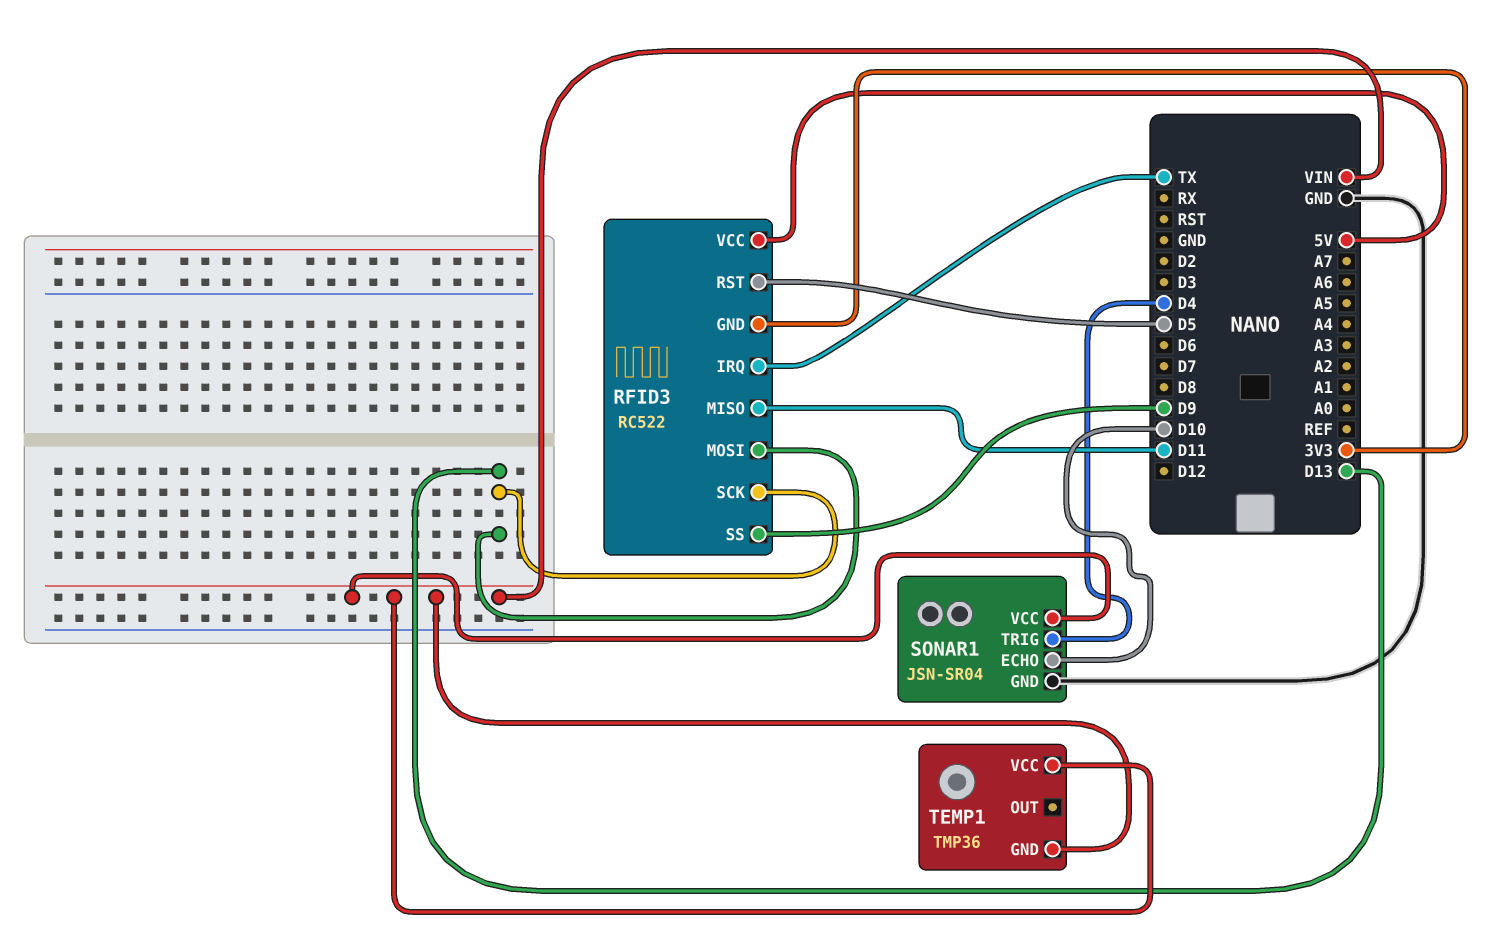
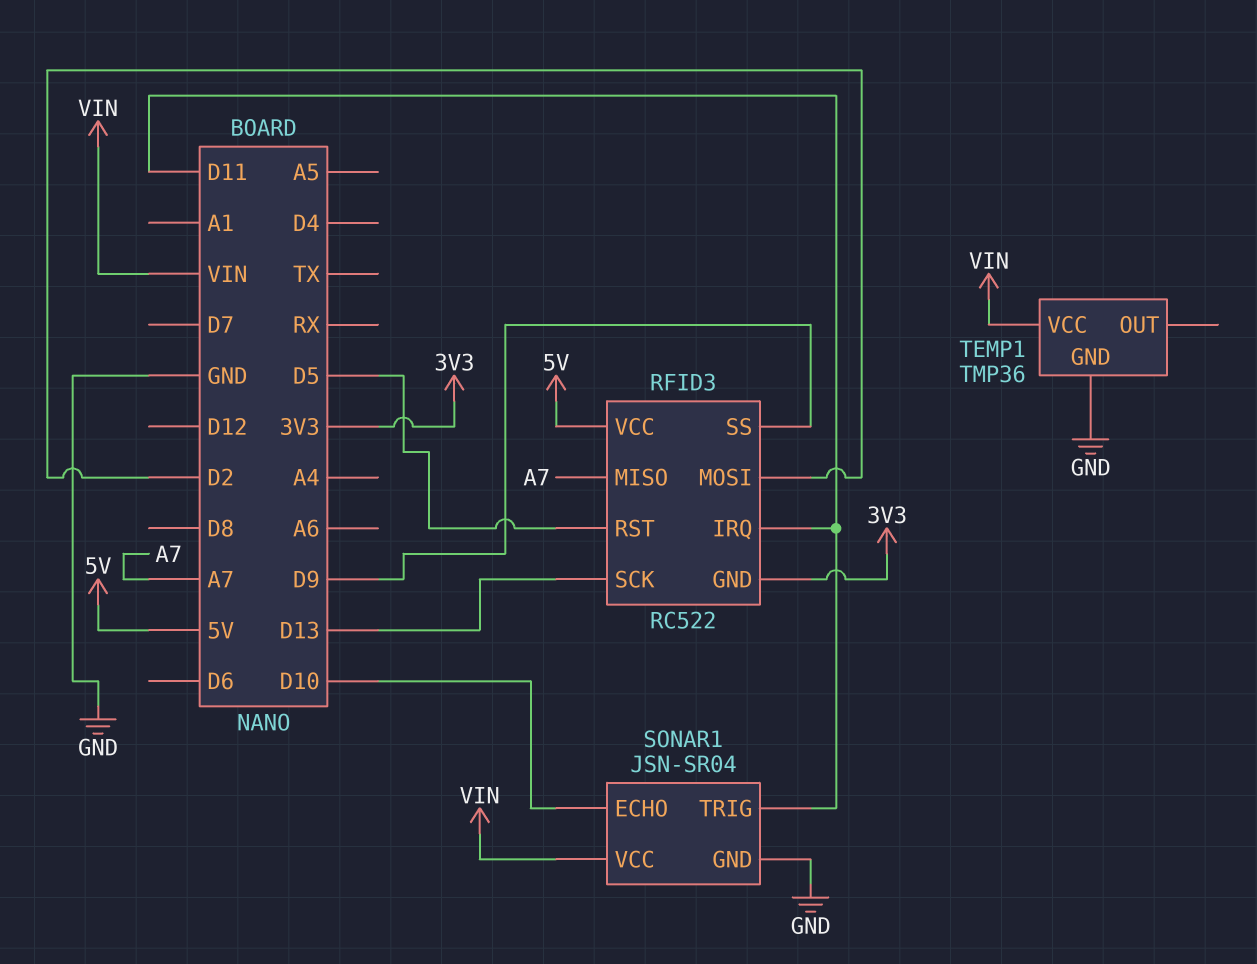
RFID3 pin IRQ: TX -> D11
RFID3 pin MISO: D11 -> A7
RFID3 pin MOSI: D13 -> D2
SONAR1 pin TRIG: D4 -> D11
TEMP1 pin GND: VIN -> GND

